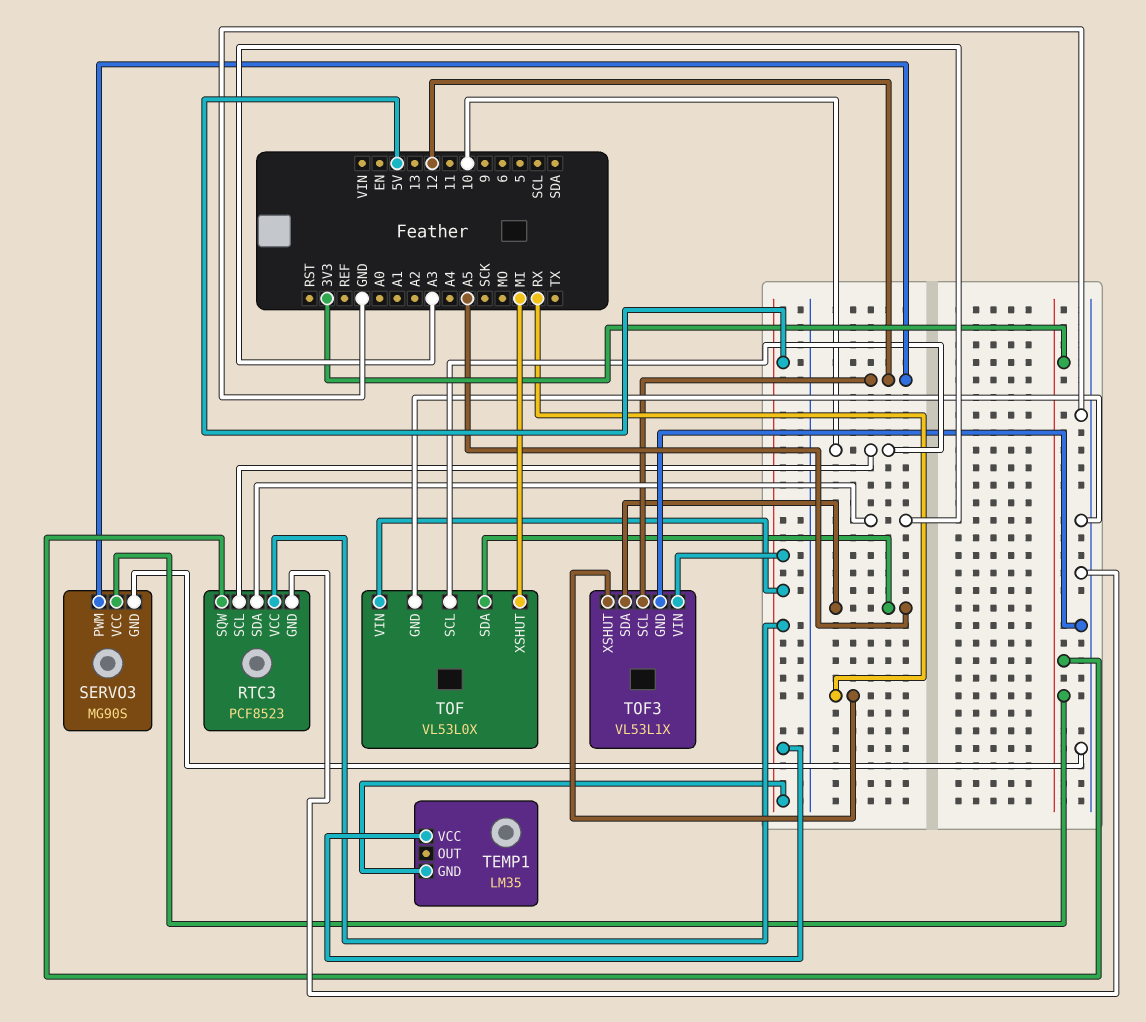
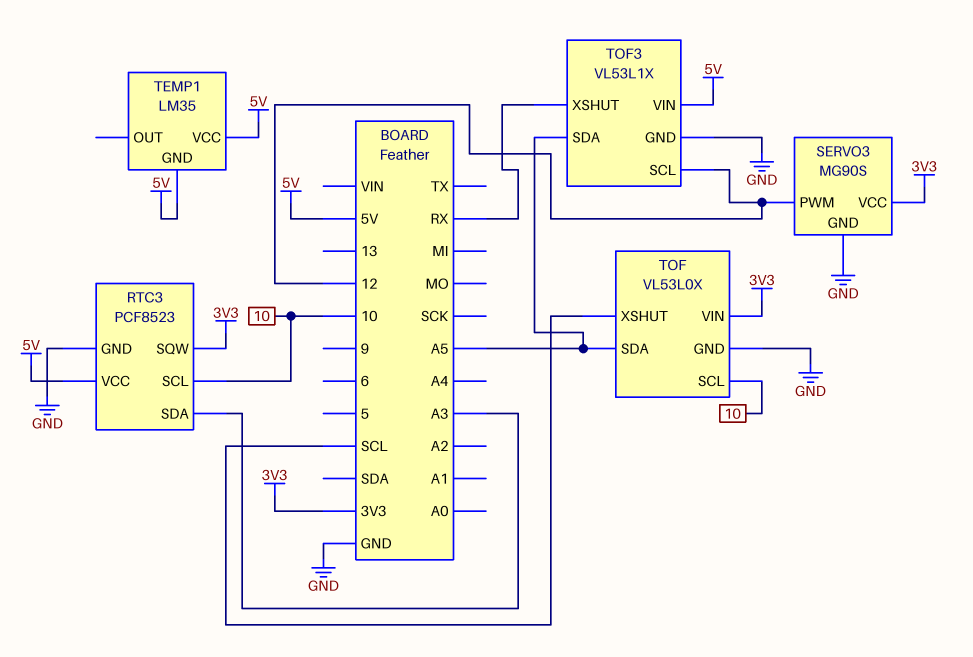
TOF pin VIN: 5V -> 3V3
TOF pin XSHUT: MI -> SCL

